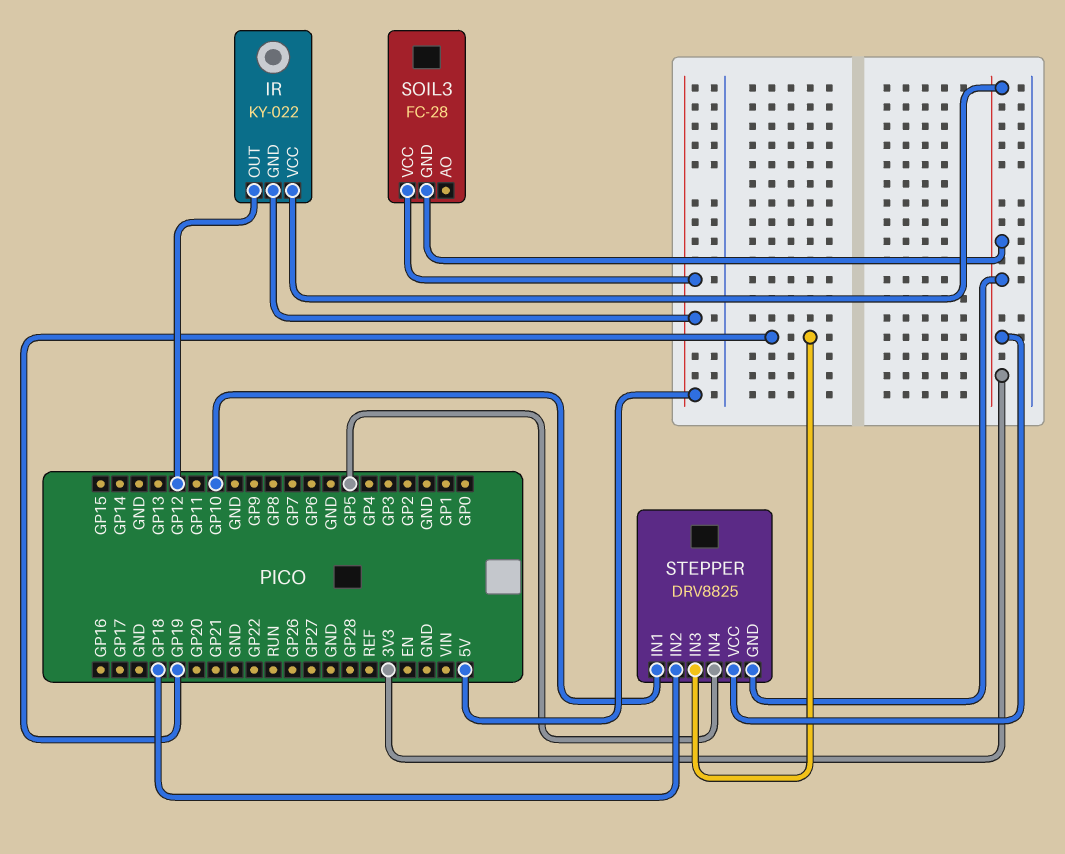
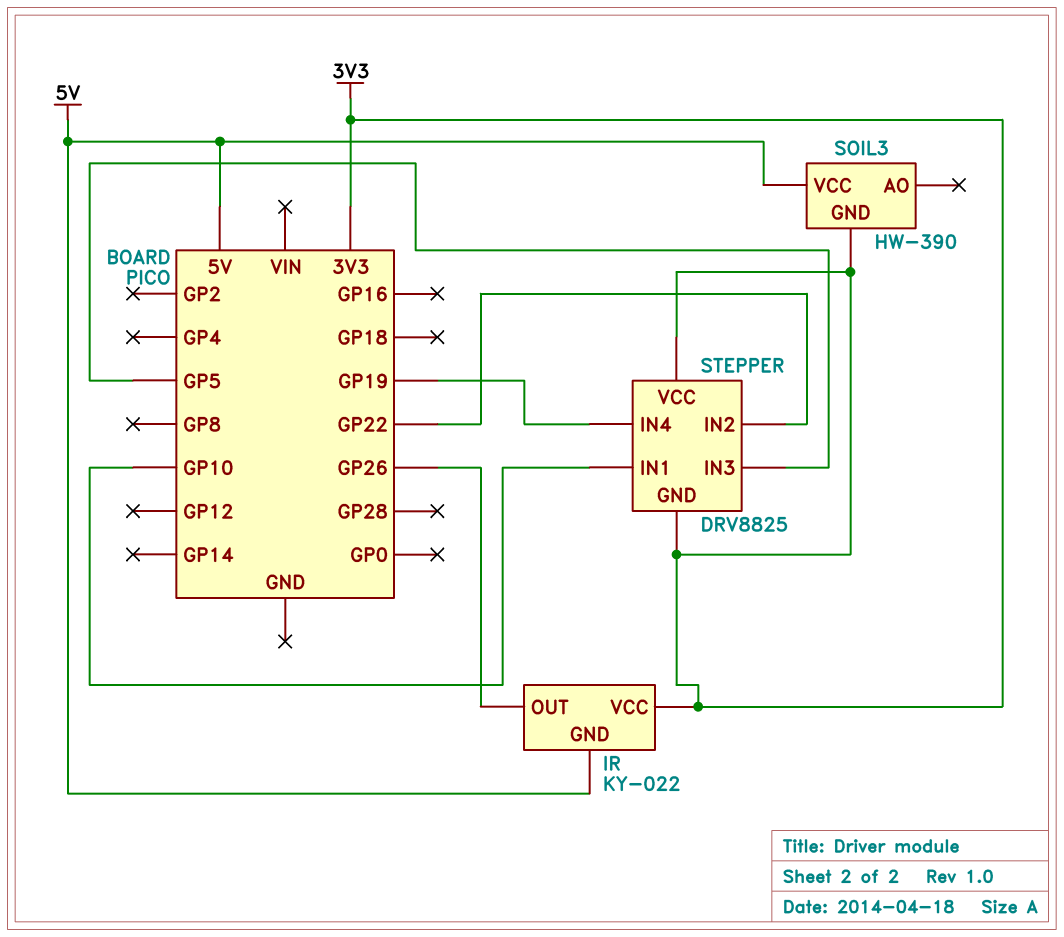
IR pin OUT: GP12 -> GP26
SOIL3: FC-28 -> HW-390
STEPPER pin IN2: GP18 -> GP22
STEPPER pin IN3: GP19 -> GP5
STEPPER pin IN4: GP5 -> GP19

